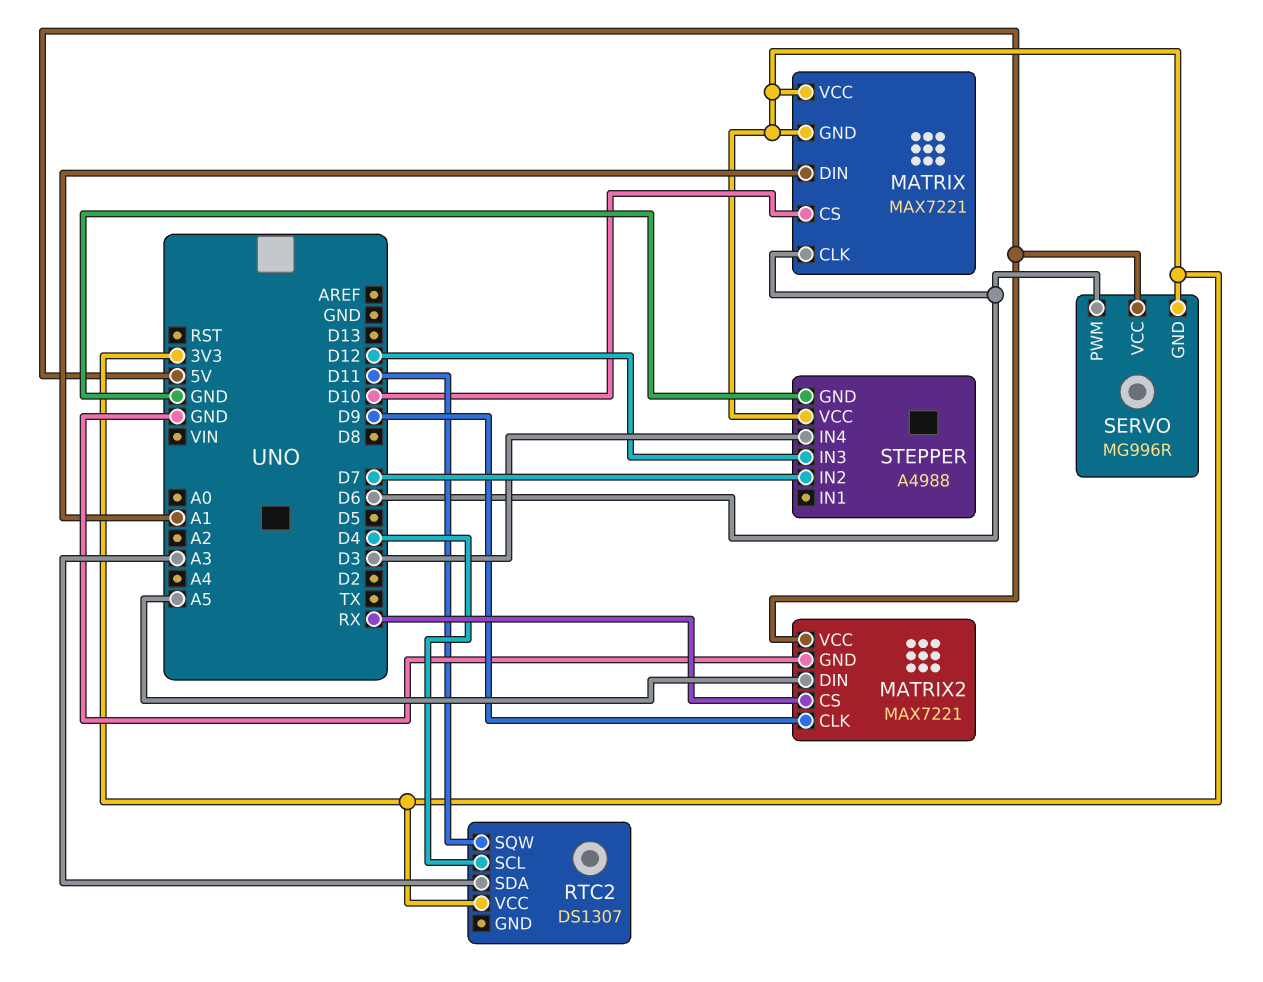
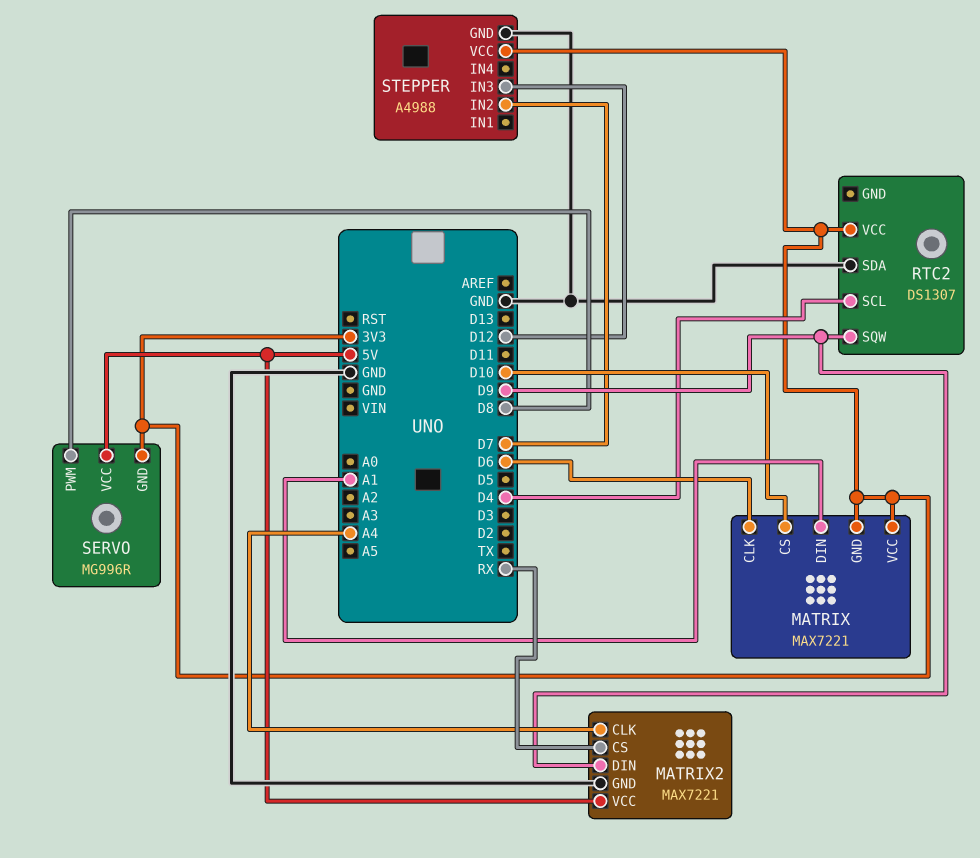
MATRIX2 pin CLK: D9 -> A4
MATRIX2 pin DIN: A5 -> D9
RTC2 pin SDA: A3 -> GND
RTC2 pin SQW: D11 -> D9
SERVO pin PWM: D6 -> D8
STEPPER pin IN4: D3 -> none

